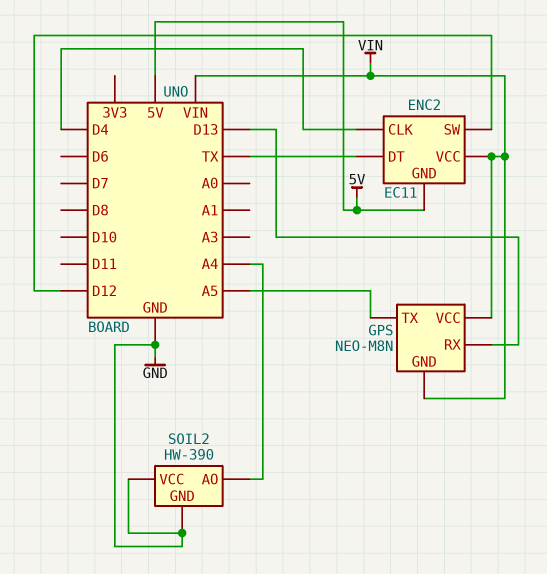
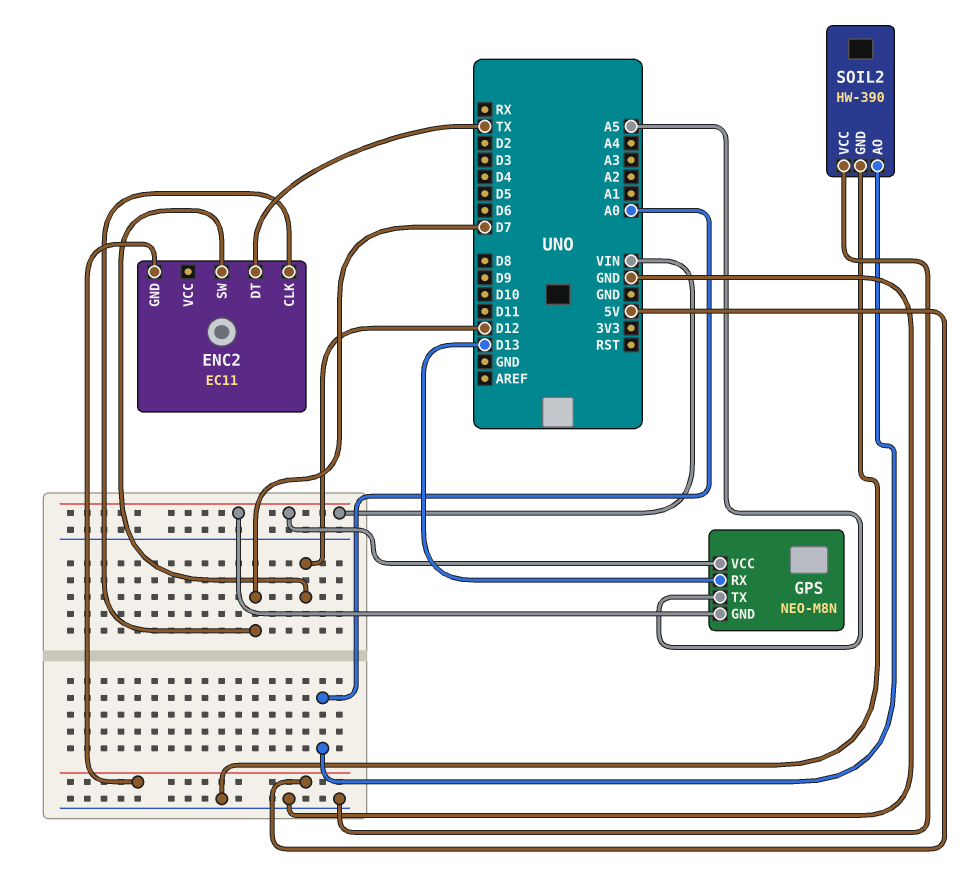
ENC2 pin CLK: D4 -> D7
ENC2 pin VCC: VIN -> none
SOIL2 pin AO: A4 -> A0

